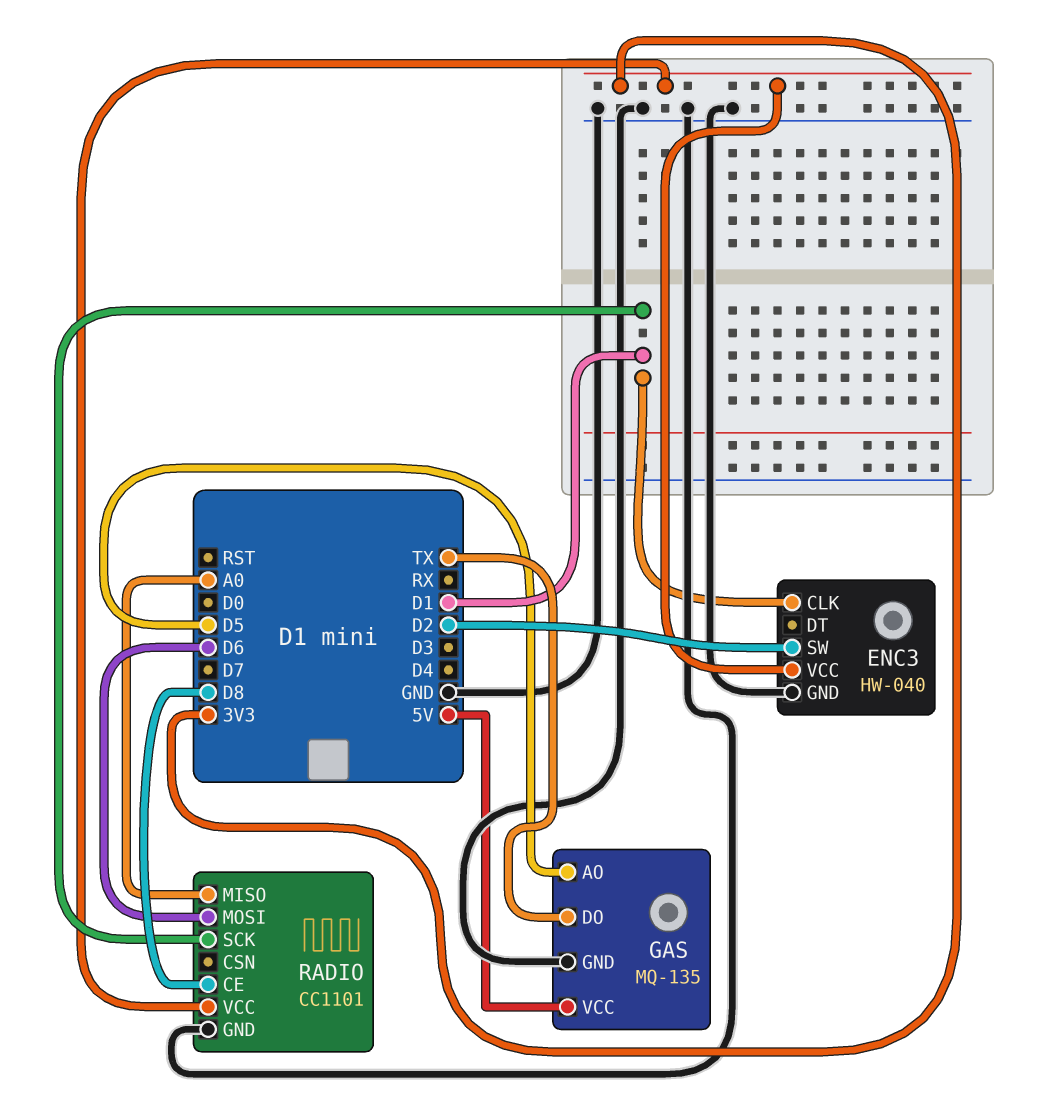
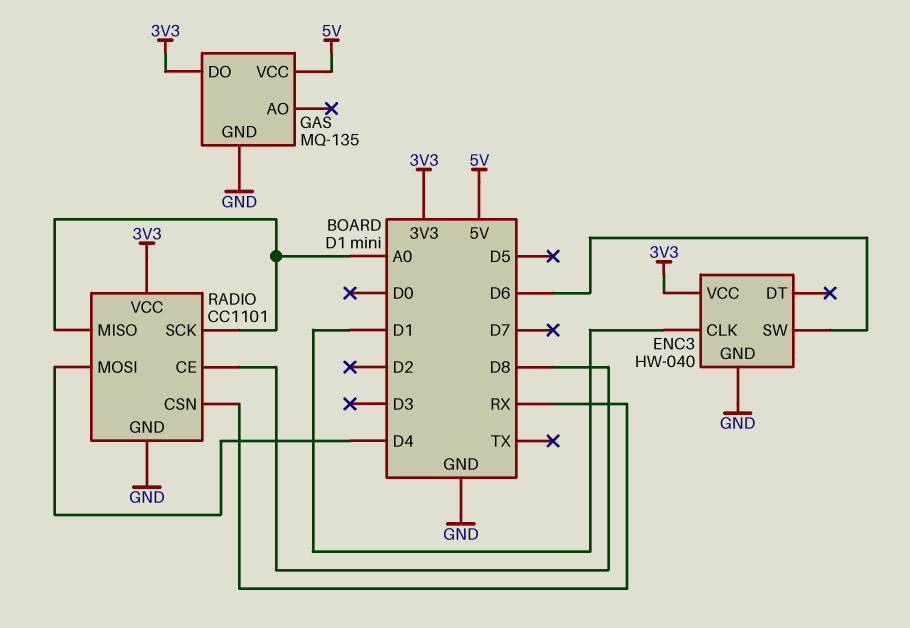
ENC3 pin SW: D2 -> D6
GAS pin AO: D5 -> none
GAS pin DO: TX -> 3V3
RADIO pin CSN: none -> RX
RADIO pin MOSI: D6 -> D4
RADIO pin SCK: D1 -> A0

